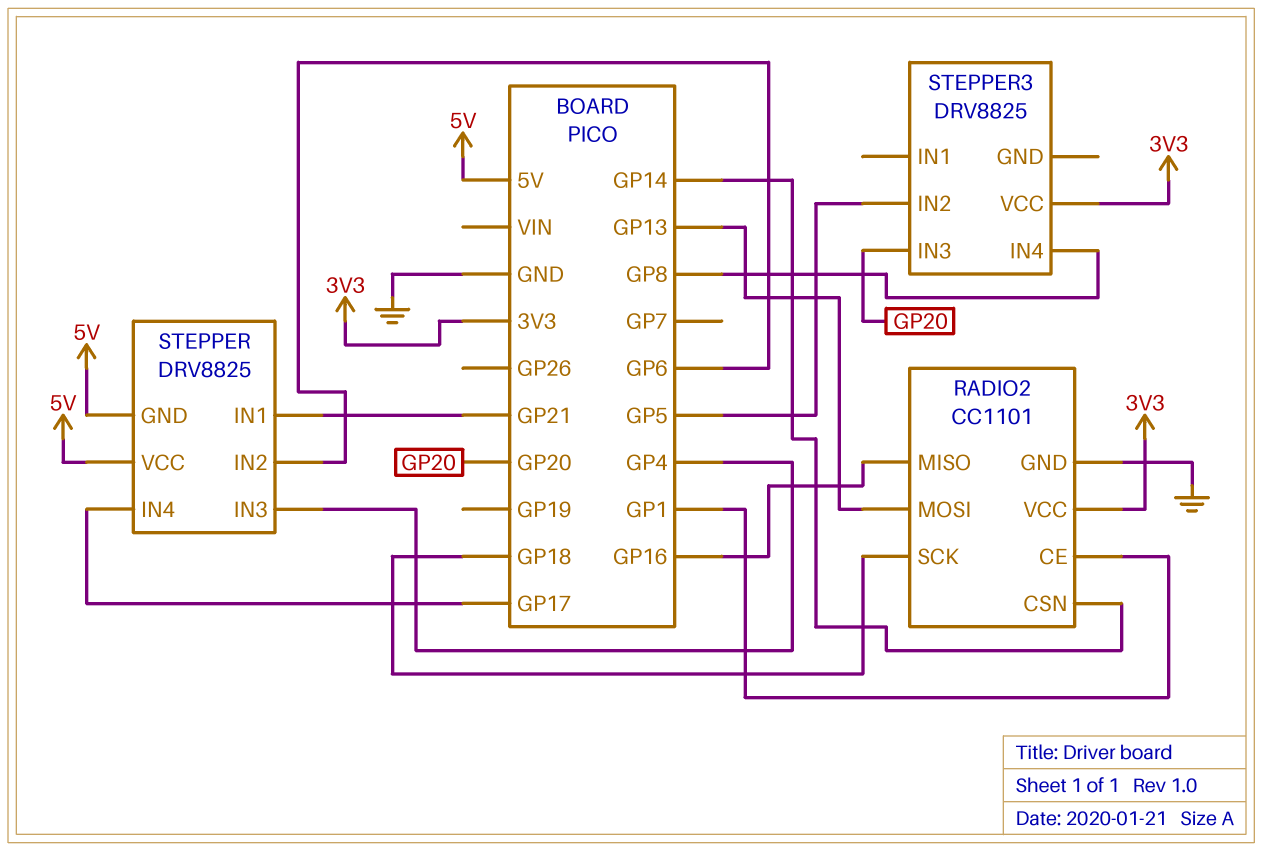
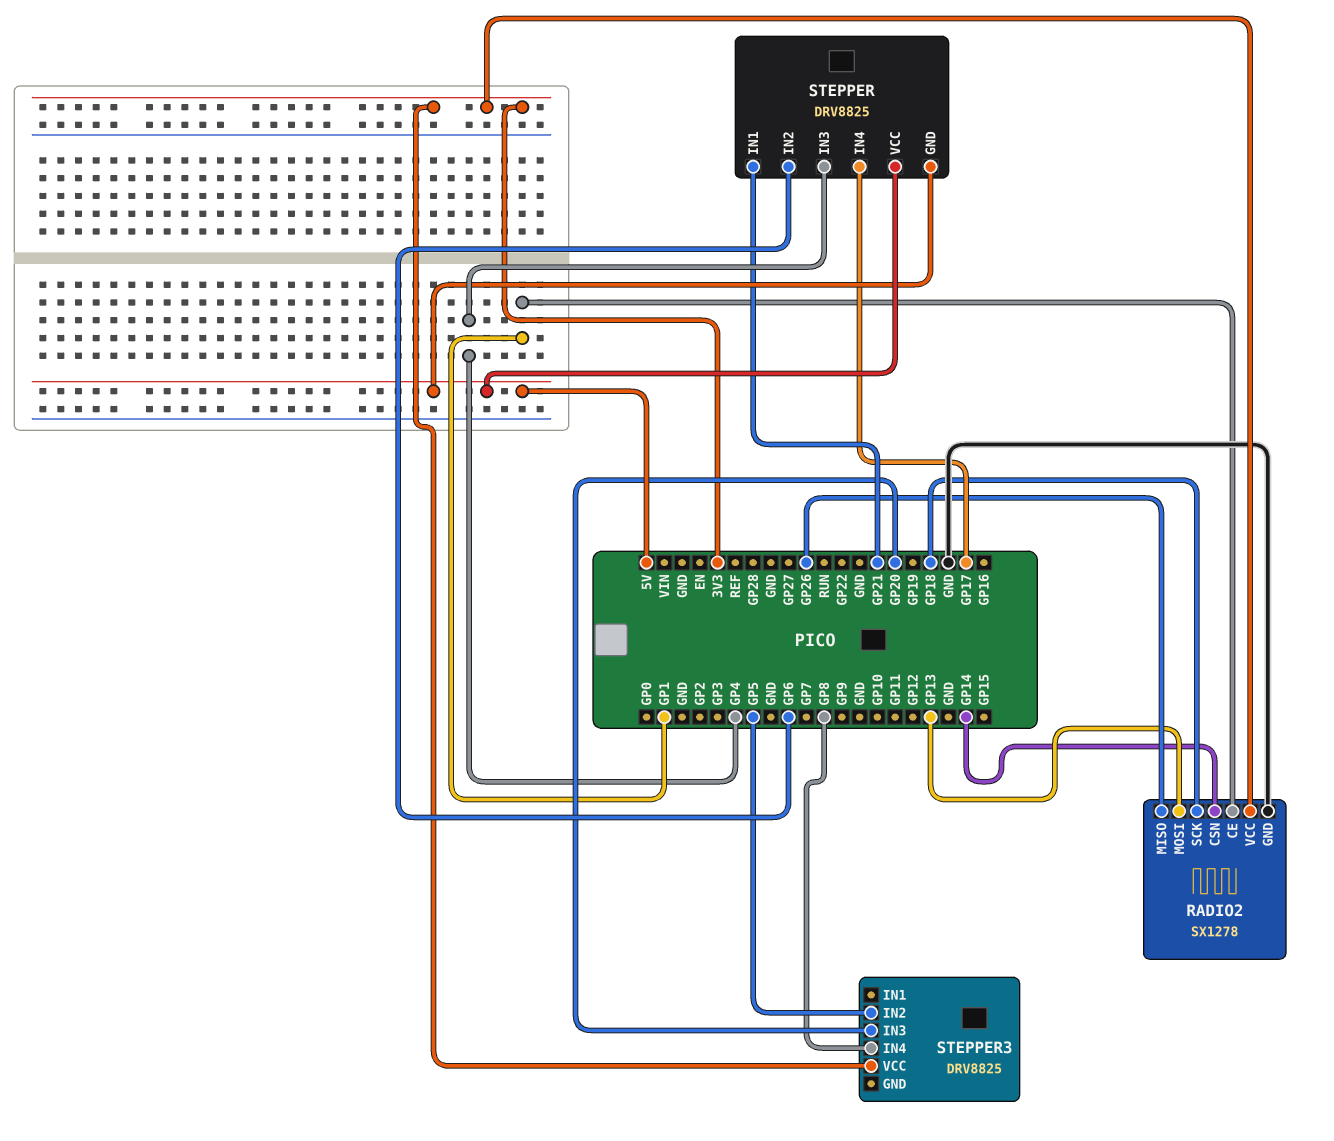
RADIO2: CC1101 -> SX1278
RADIO2 pin MISO: GP16 -> GP26

